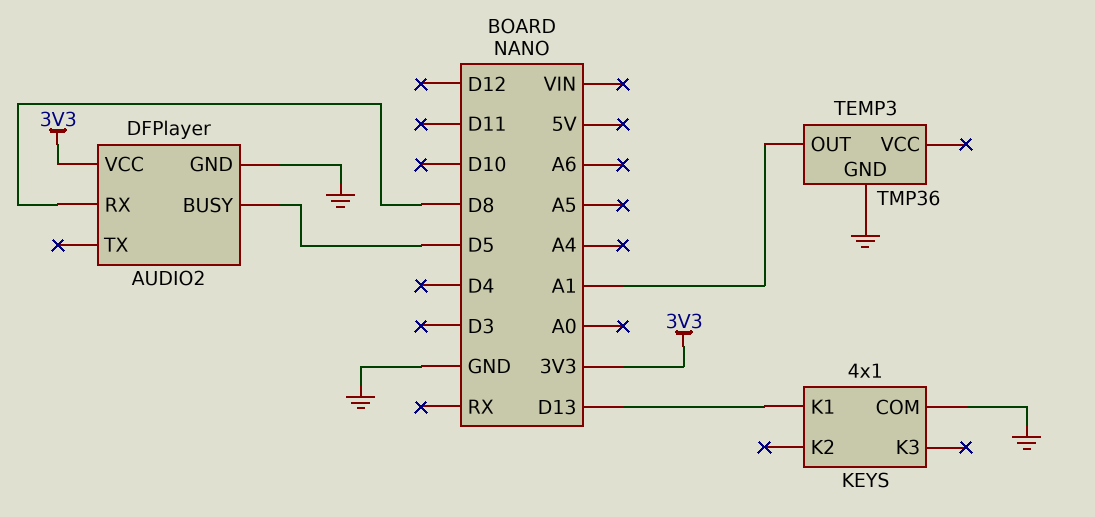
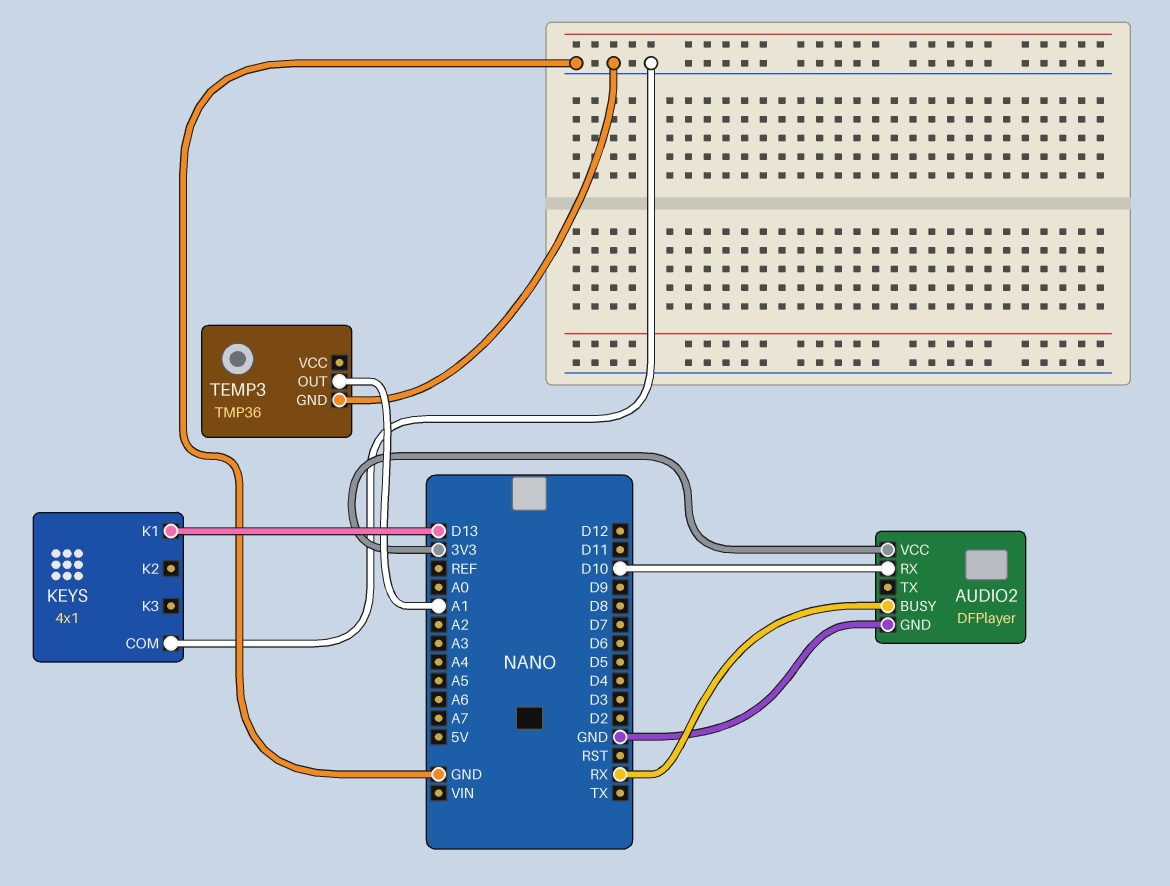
AUDIO2 pin BUSY: D5 -> RX
AUDIO2 pin RX: D8 -> D10

